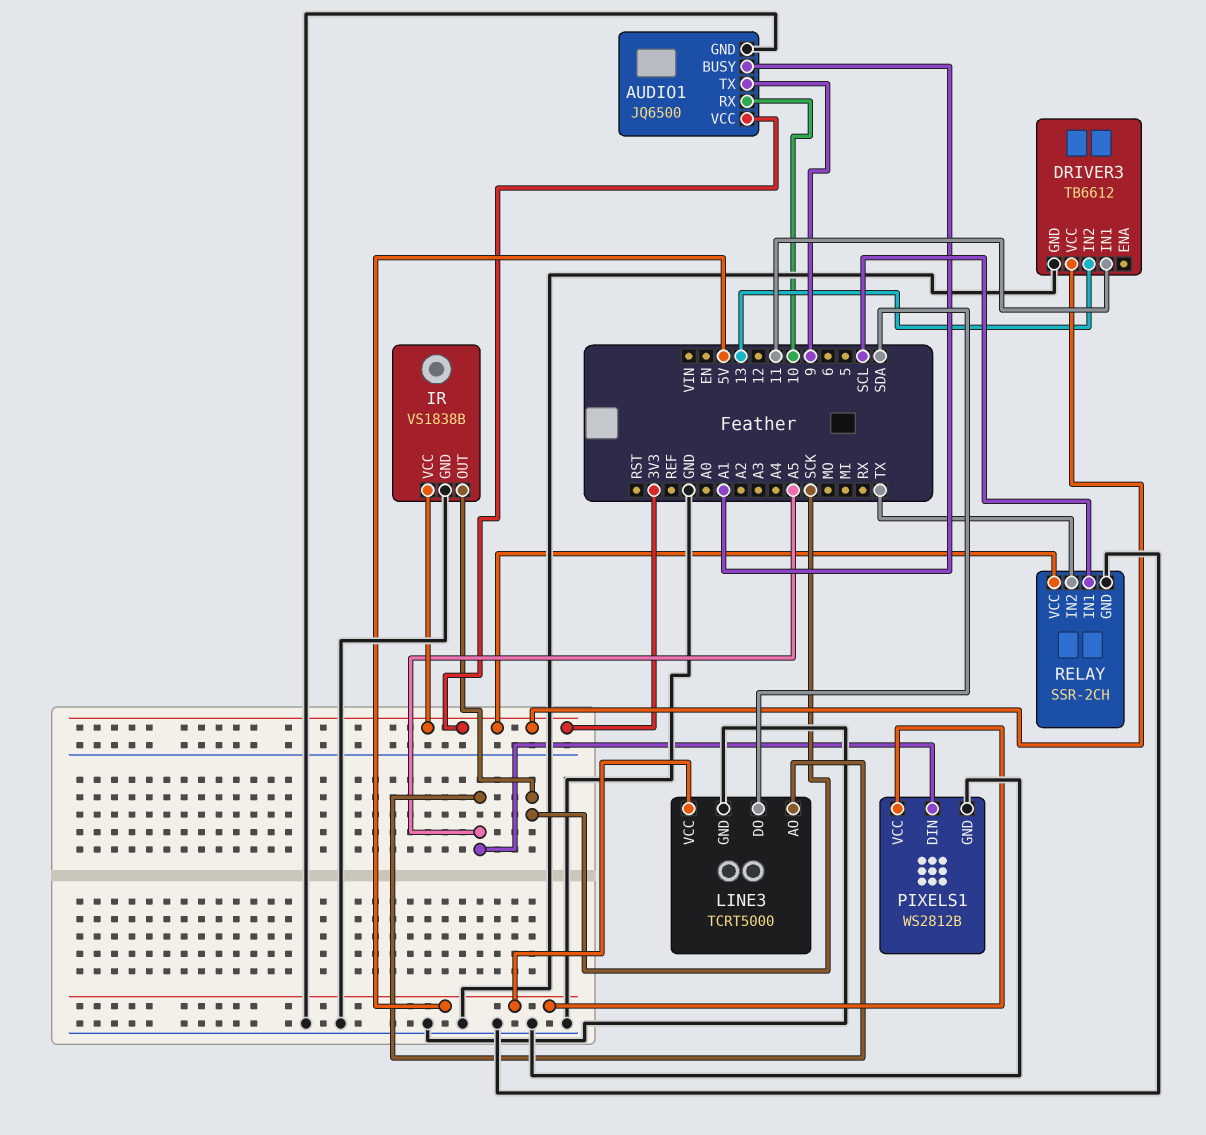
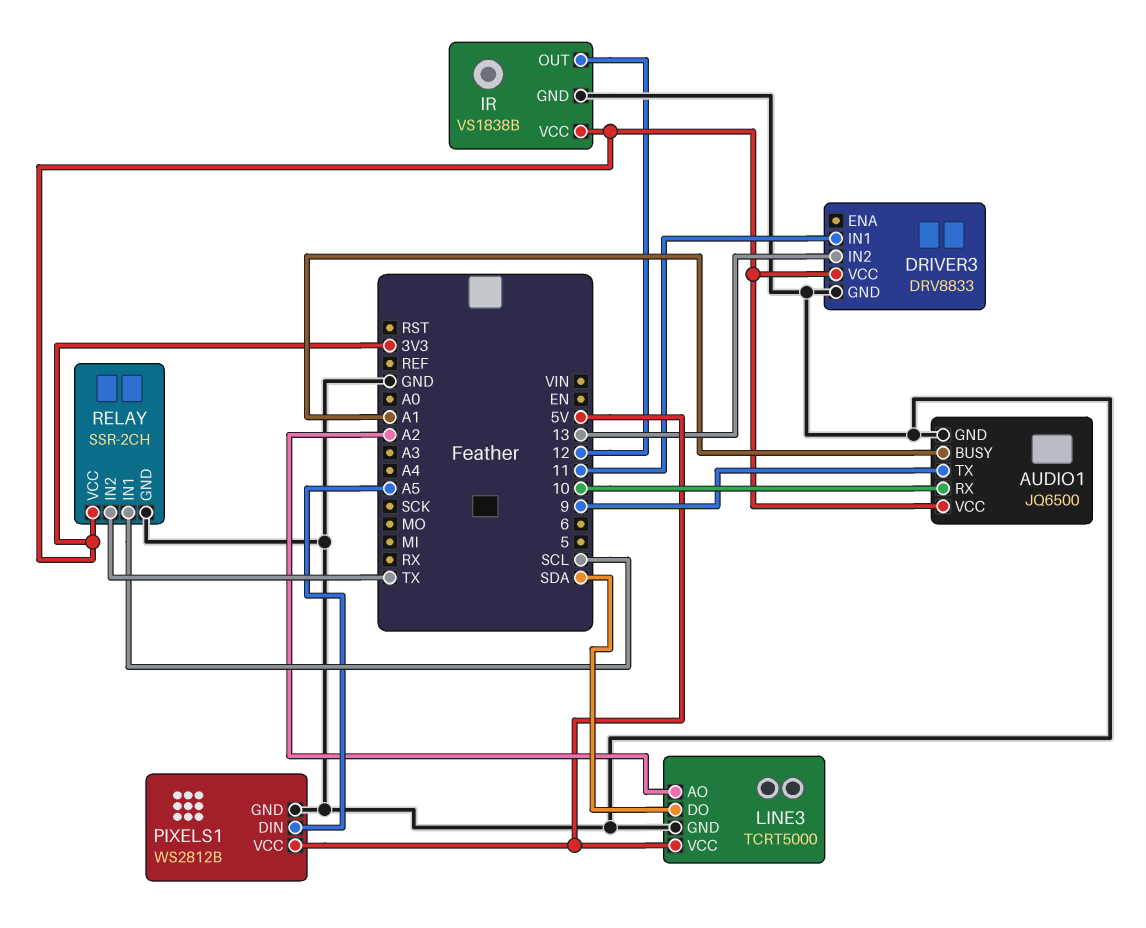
DRIVER3: TB6612 -> DRV8833
IR pin OUT: SCK -> 12
LINE3 pin AO: A5 -> A2

